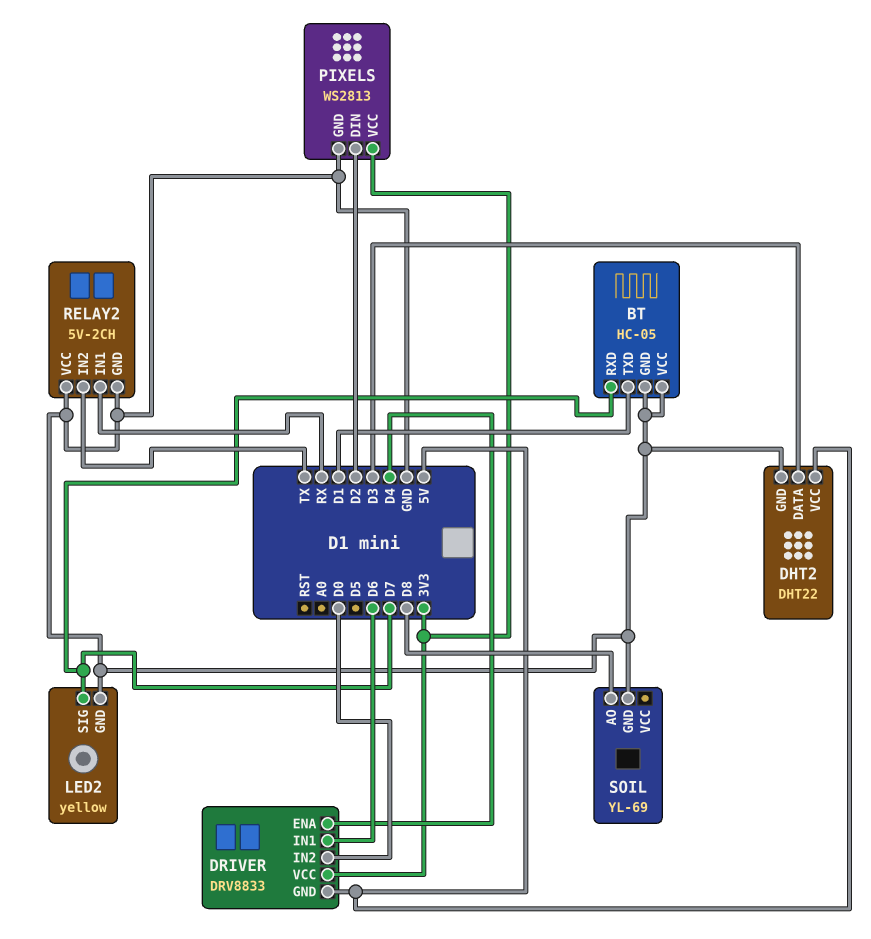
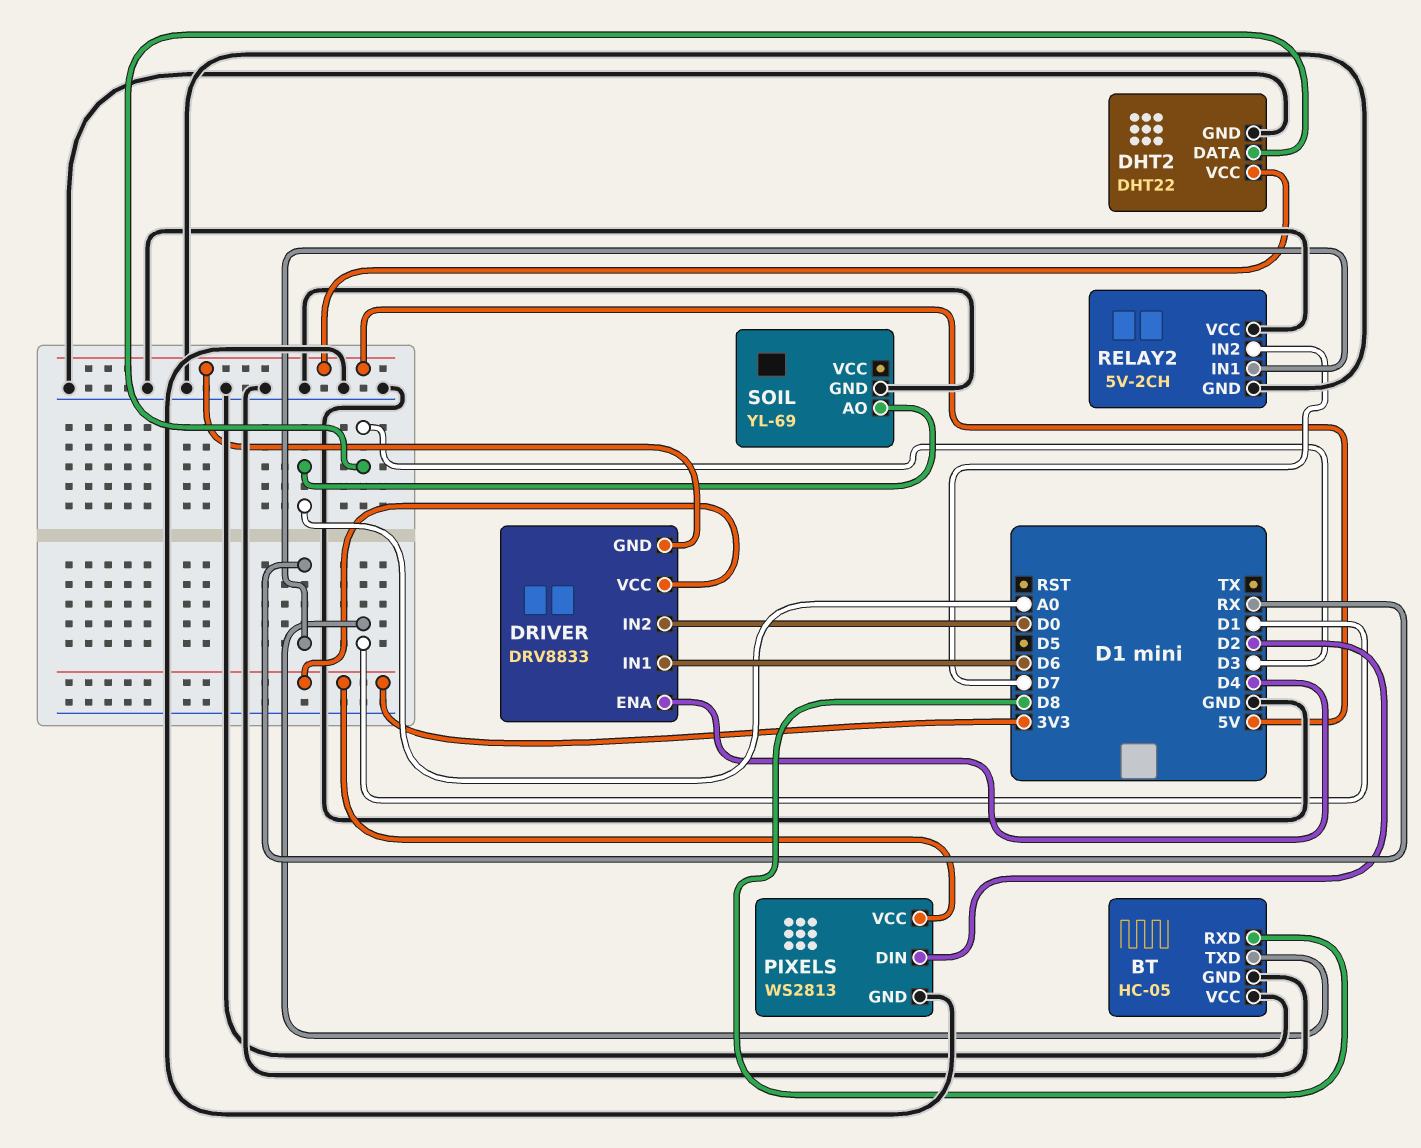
BT pin RXD: D7 -> D8
LED2: yellow -> none
LED2 pin GND: GND -> none
LED2 pin SIG: D7 -> none
RELAY2 pin IN2: TX -> D7
SOIL pin AO: D8 -> A0

